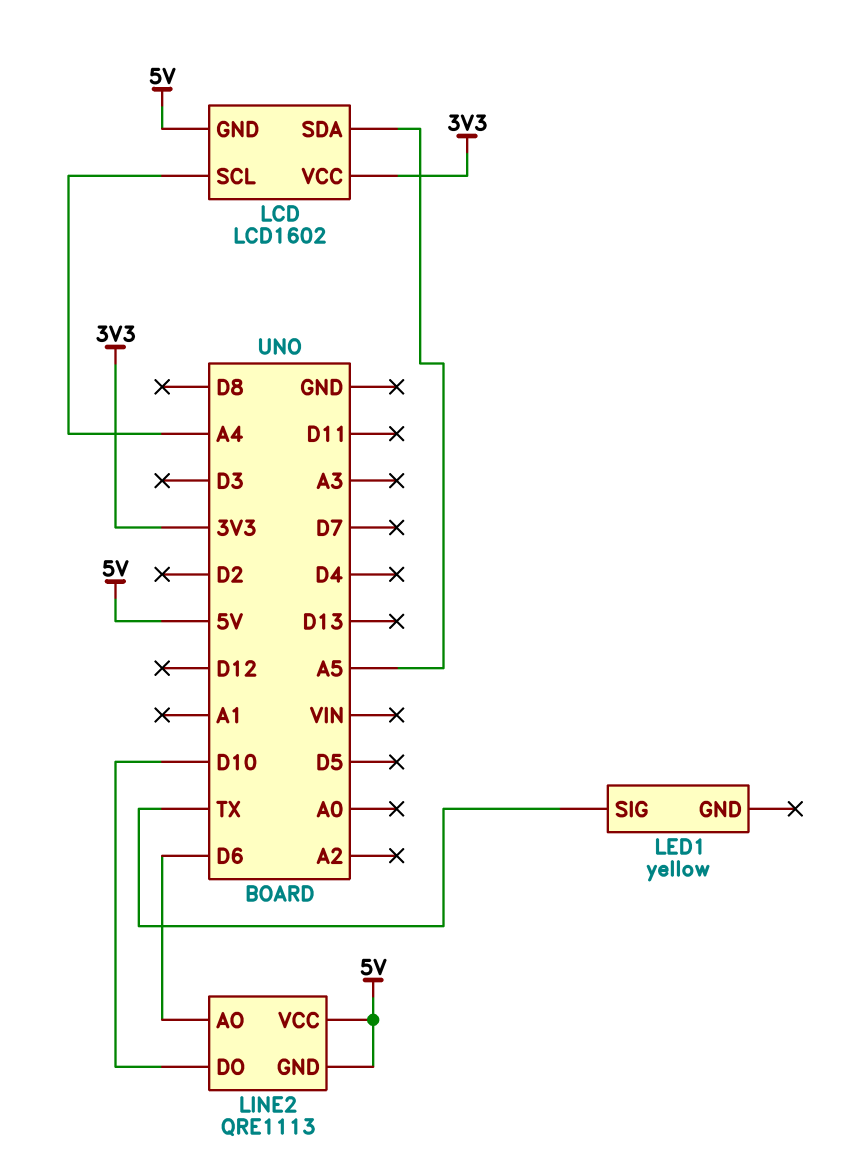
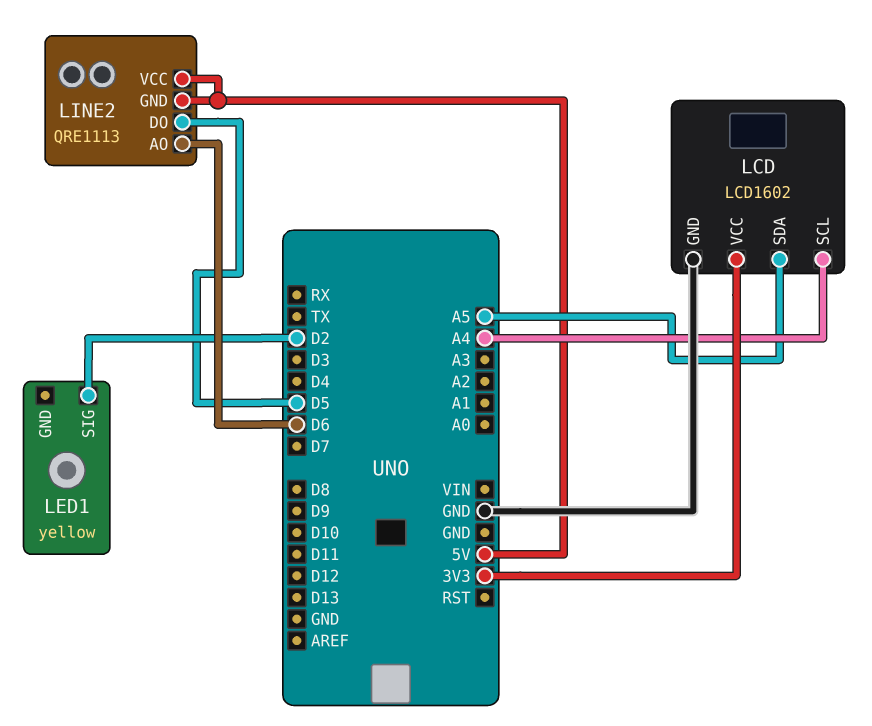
LCD pin GND: 5V -> GND
LED1 pin SIG: TX -> D2
LINE2 pin DO: D10 -> D5

